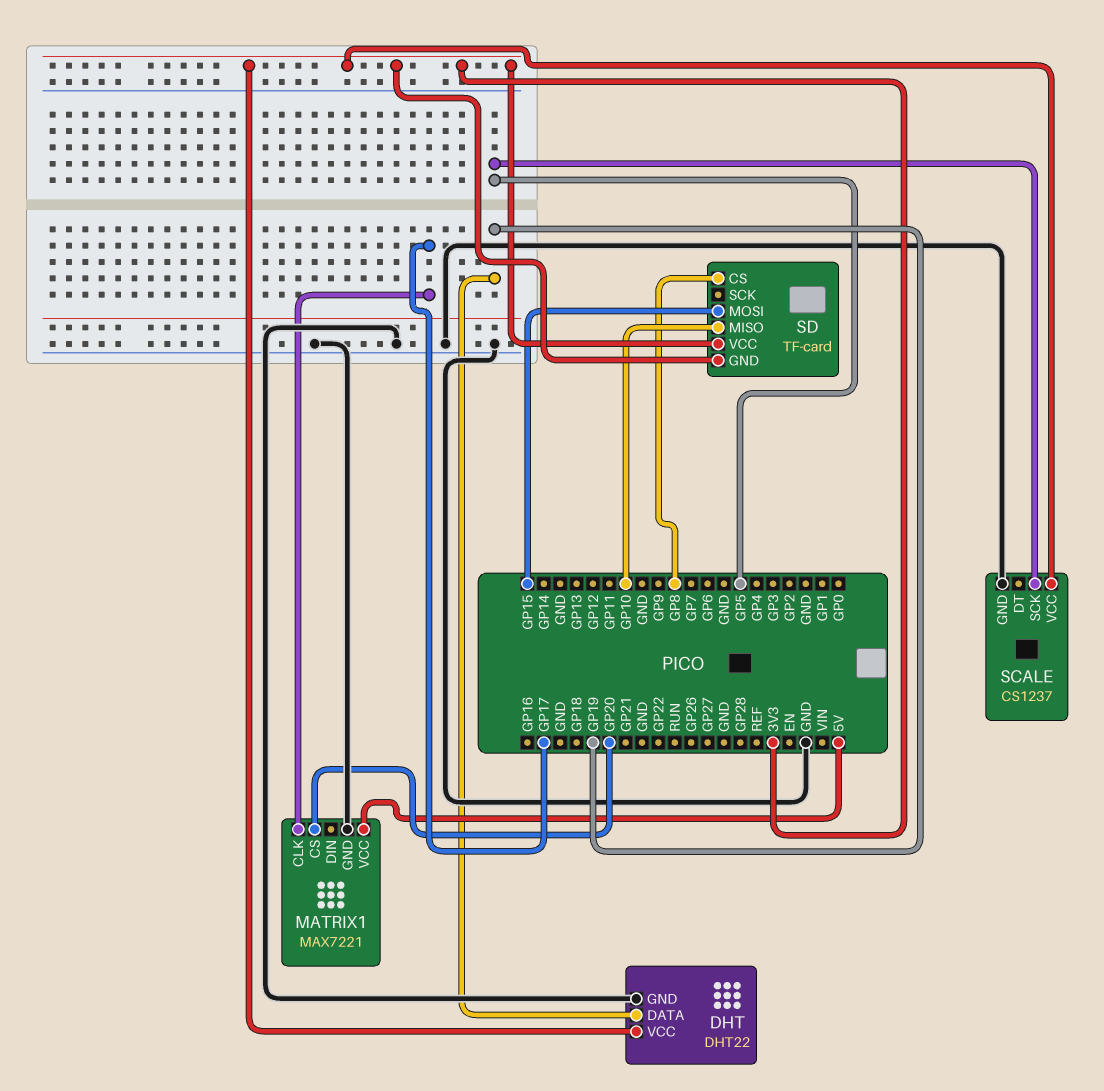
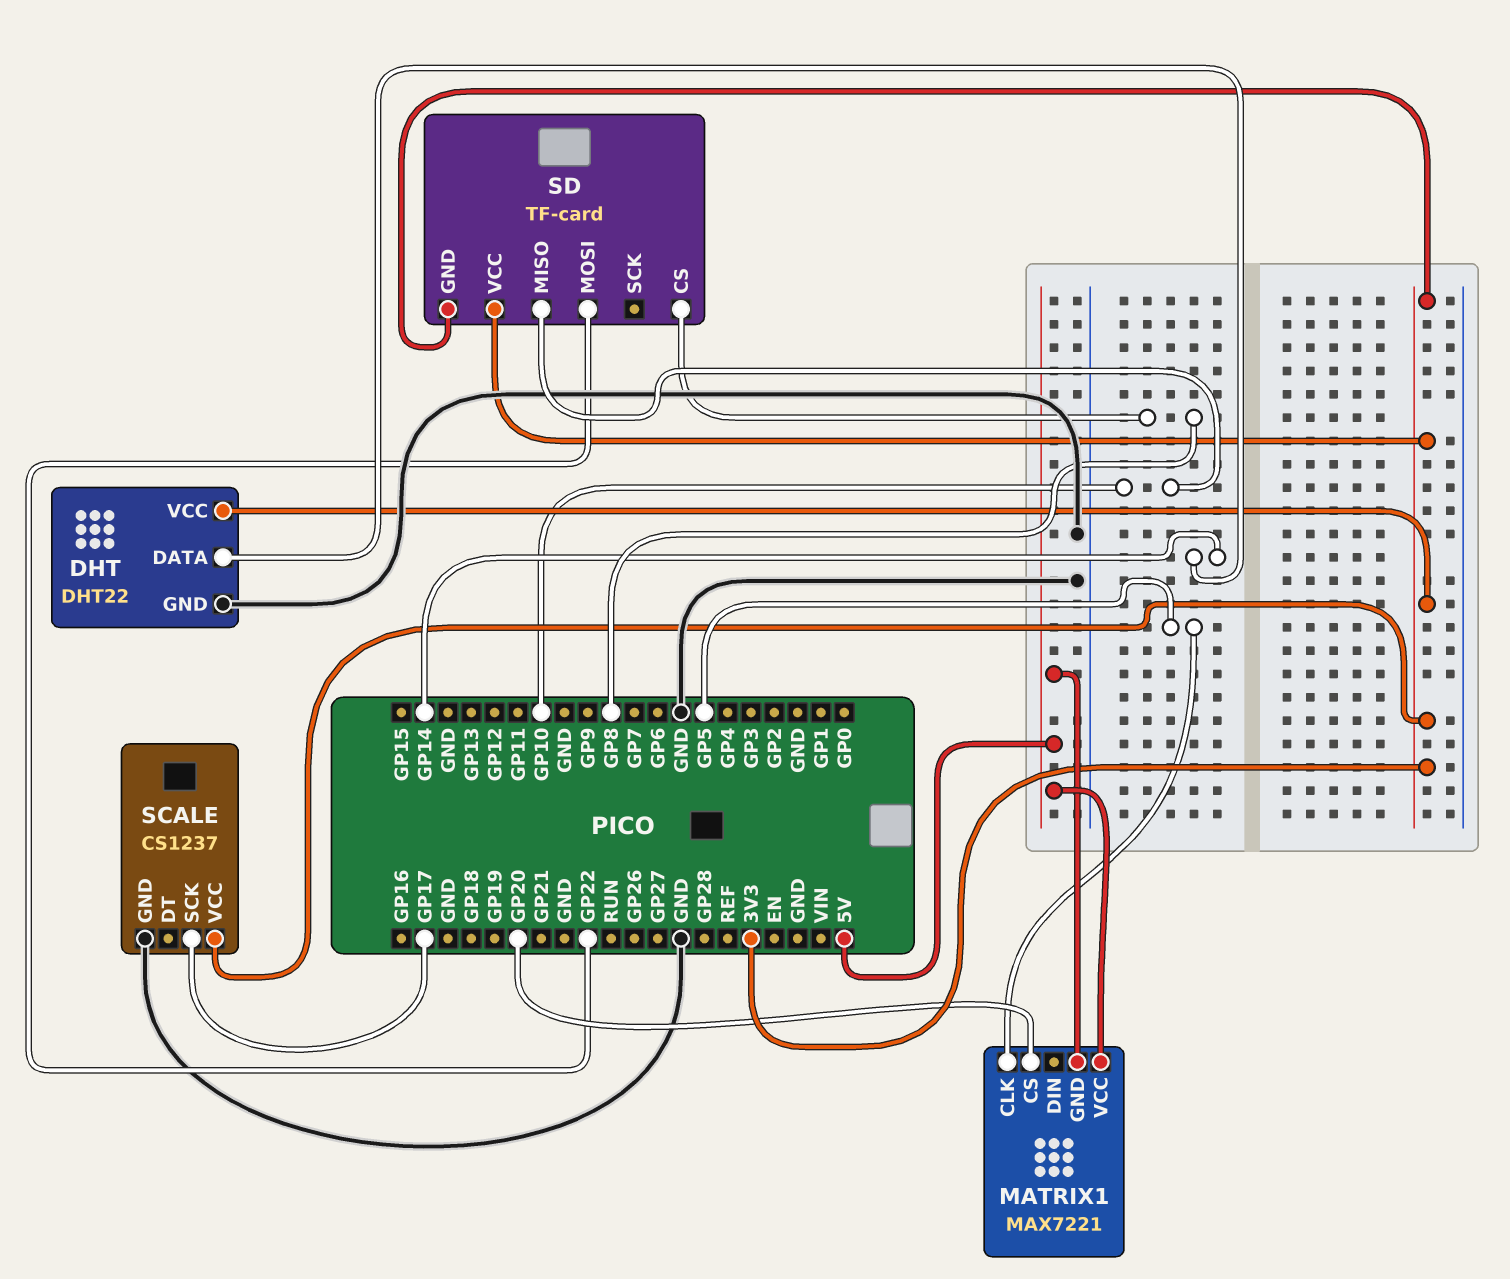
DHT pin DATA: GP19 -> GP14
MATRIX1 pin CLK: GP17 -> GP5
MATRIX1 pin GND: GND -> 5V
SCALE pin SCK: GP5 -> GP17
SD pin MOSI: GP15 -> GP22

